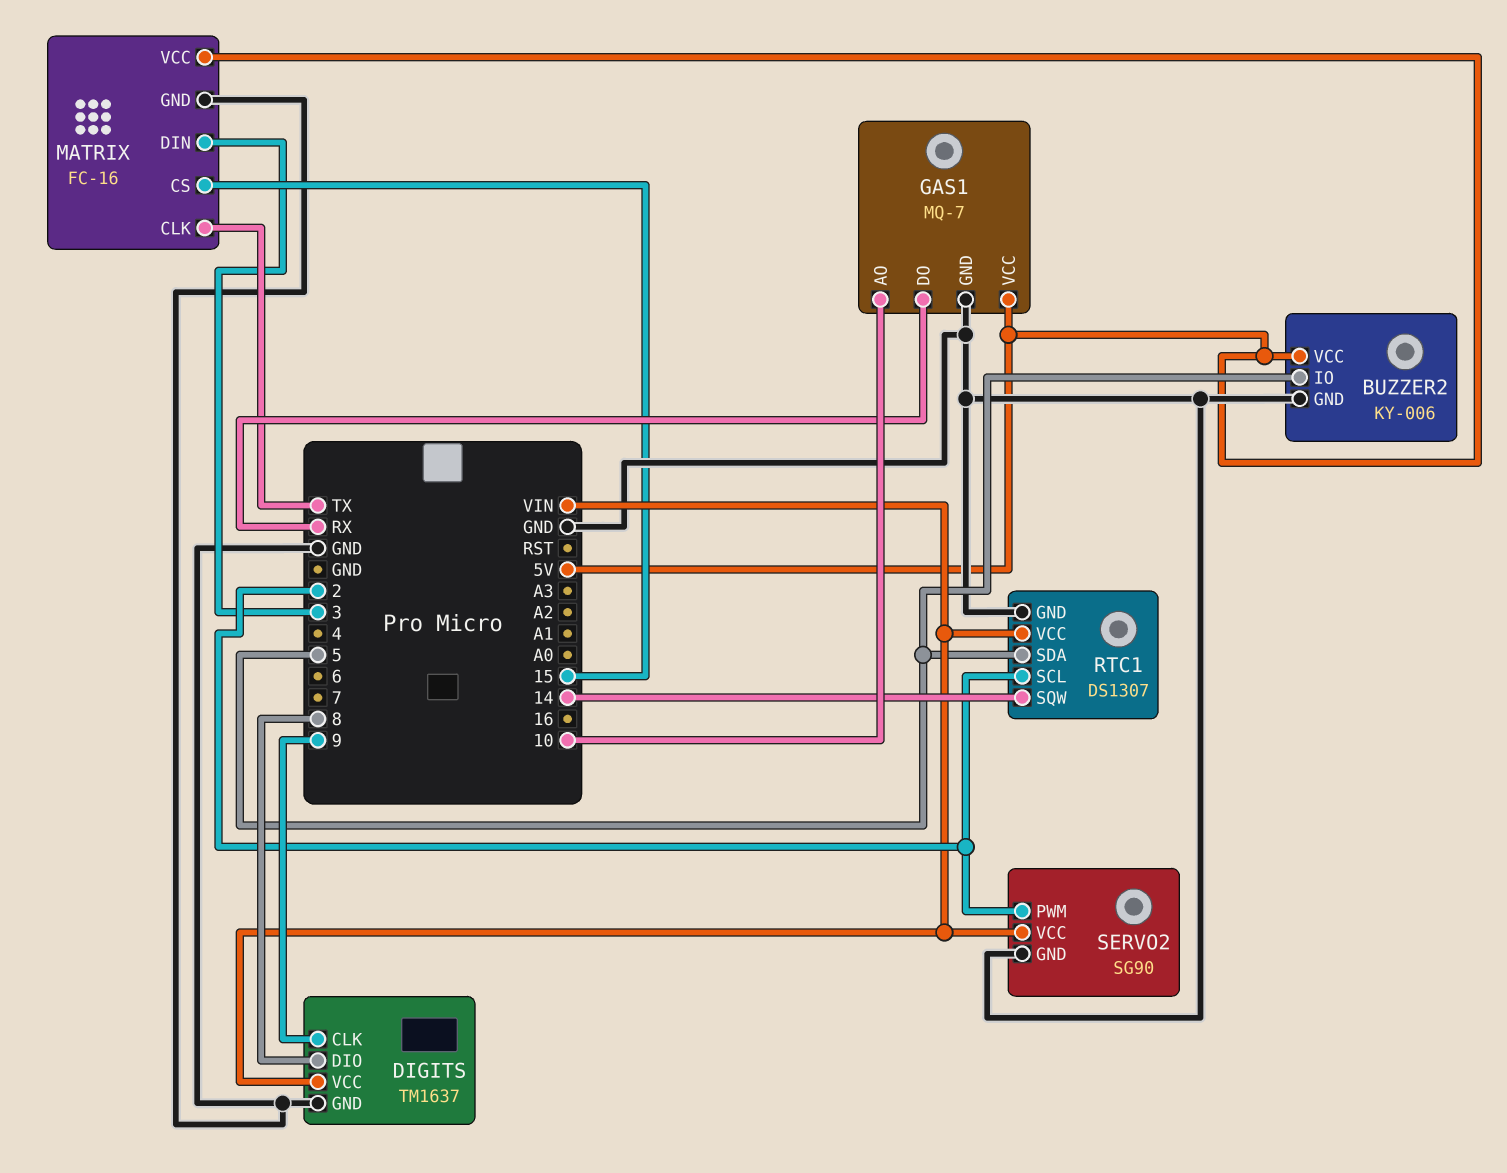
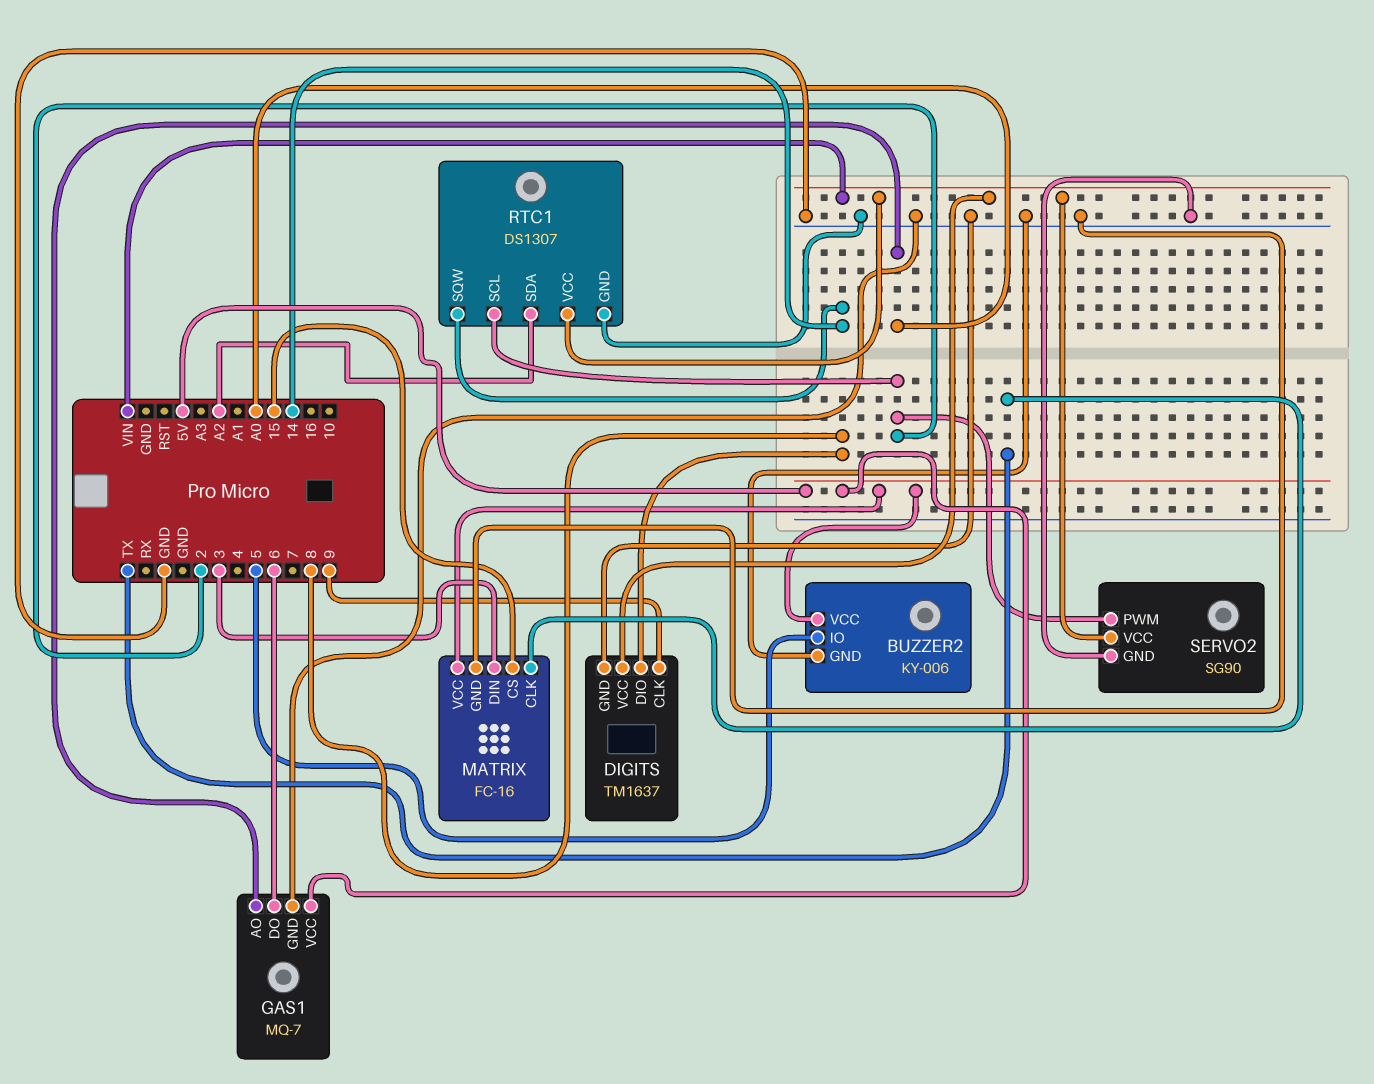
GAS1 pin AO: 10 -> A0
GAS1 pin DO: RX -> 6
RTC1 pin SDA: 5 -> A2

